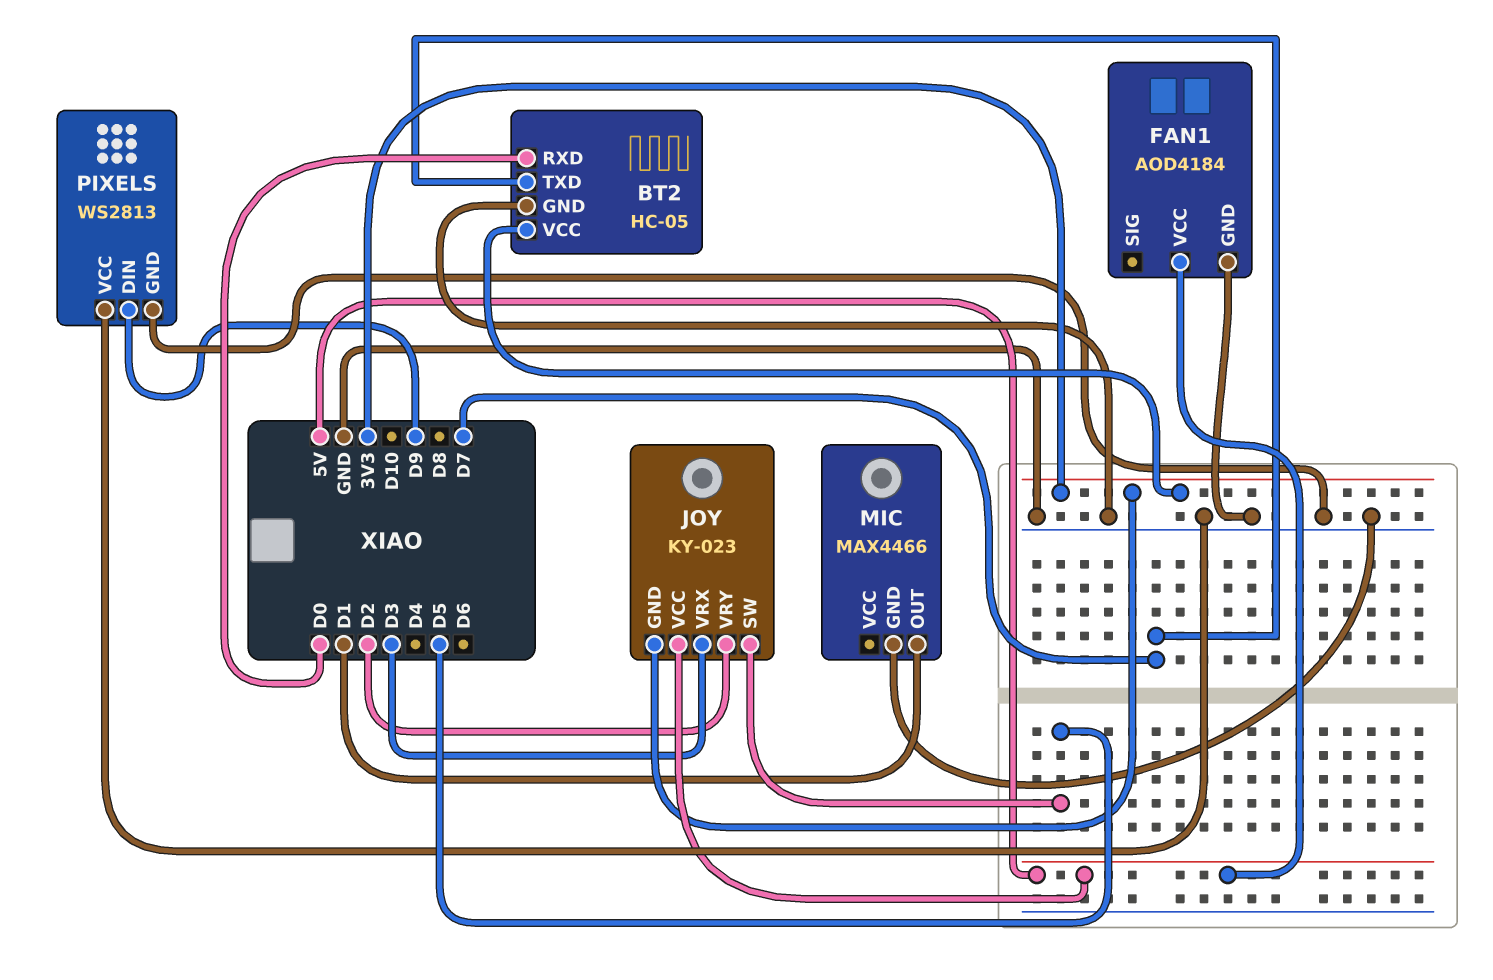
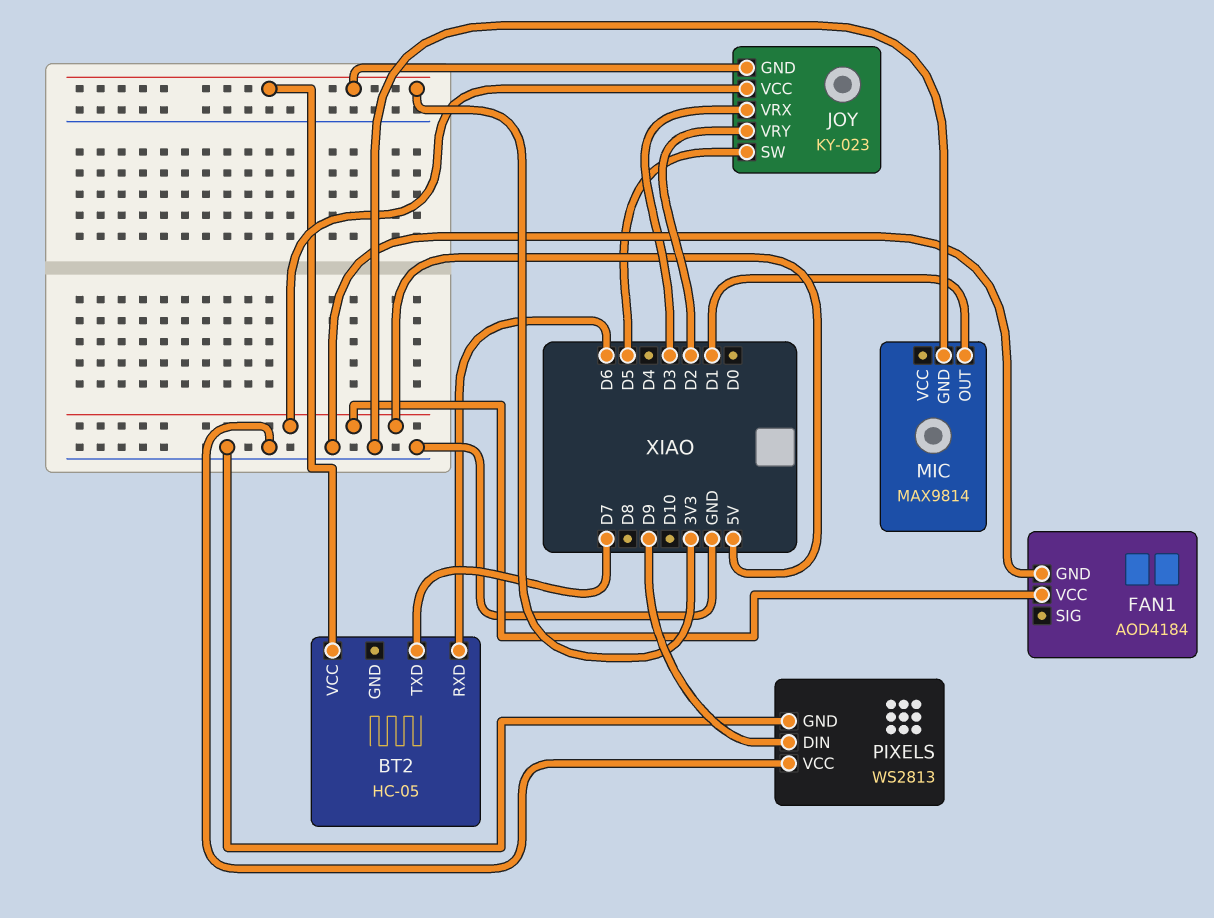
BT2 pin GND: GND -> none
BT2 pin RXD: D0 -> D6
MIC: MAX4466 -> MAX9814

